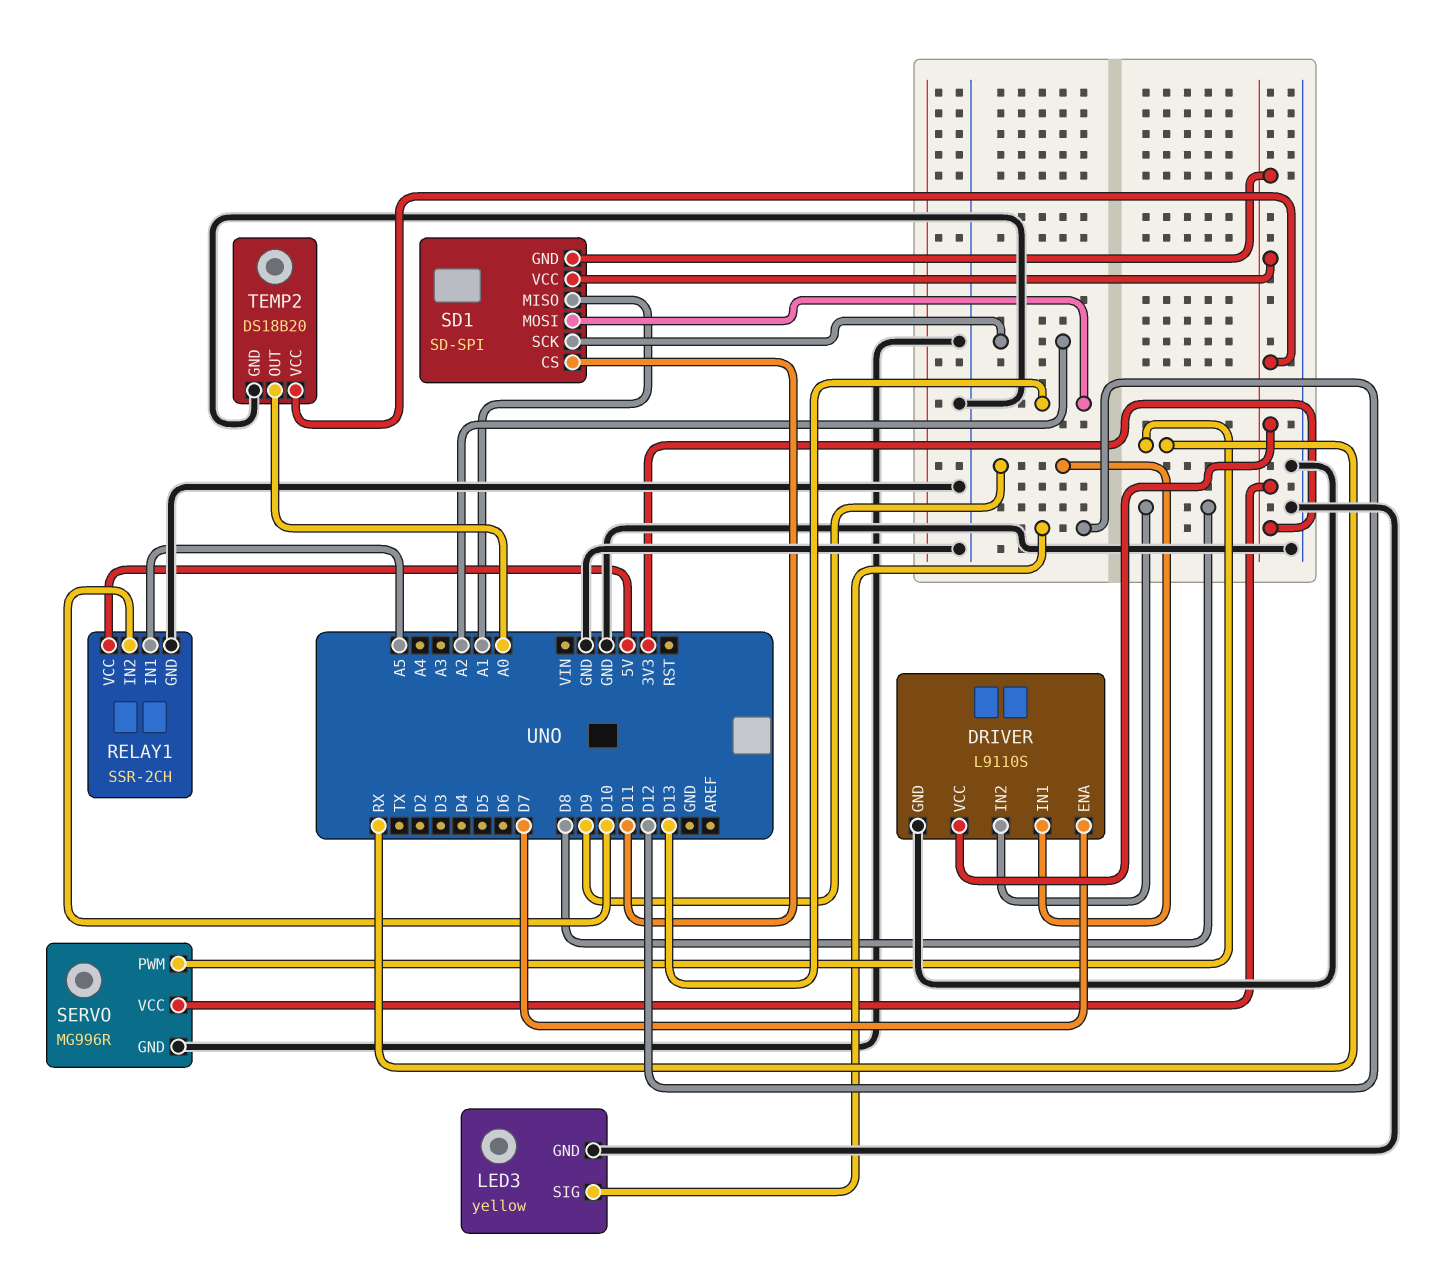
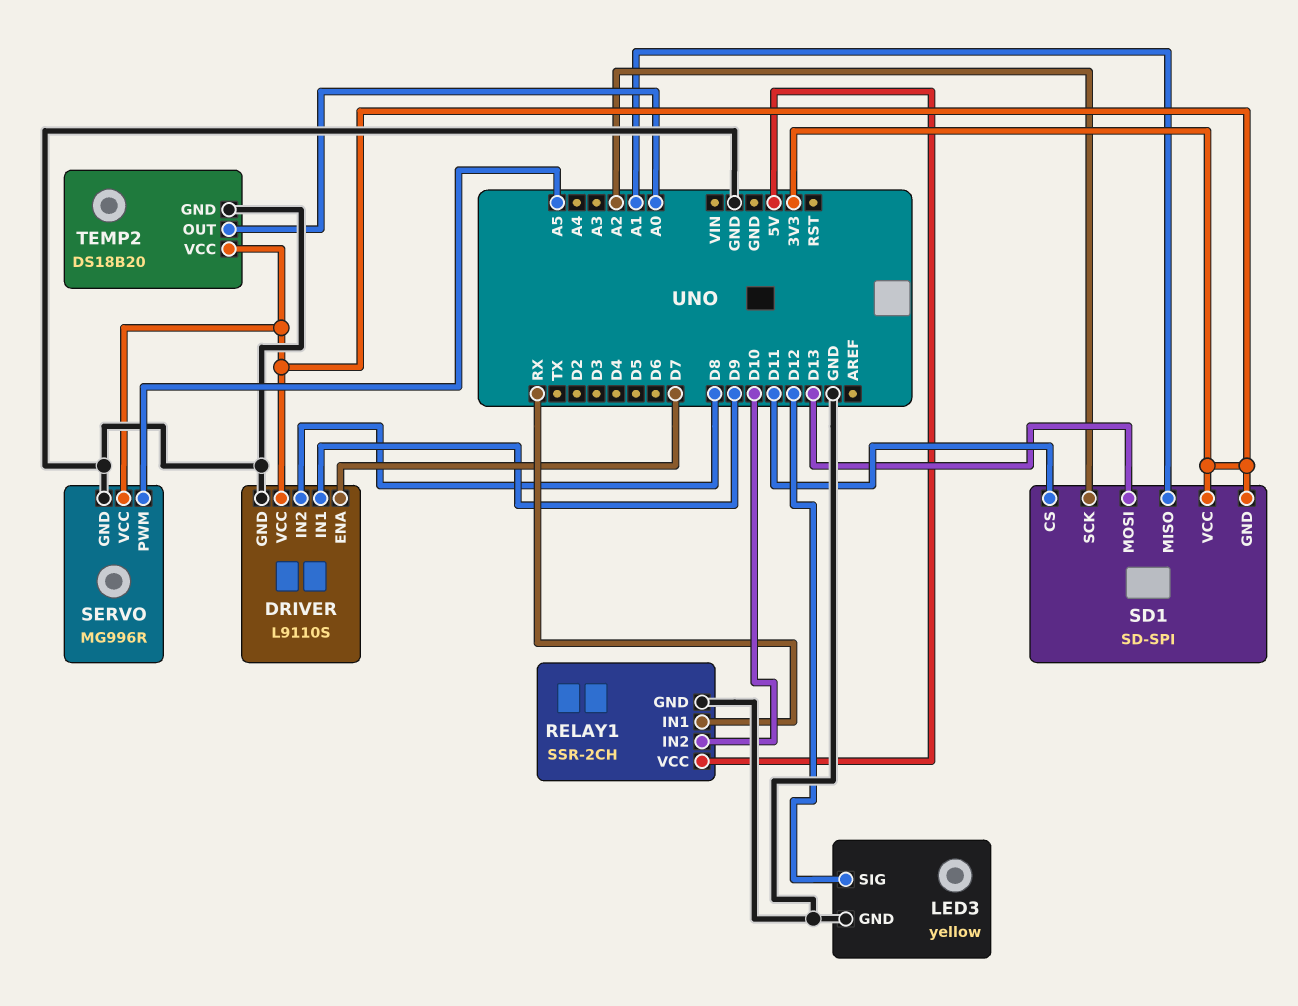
RELAY1 pin IN1: A5 -> RX
SERVO pin PWM: RX -> A5

